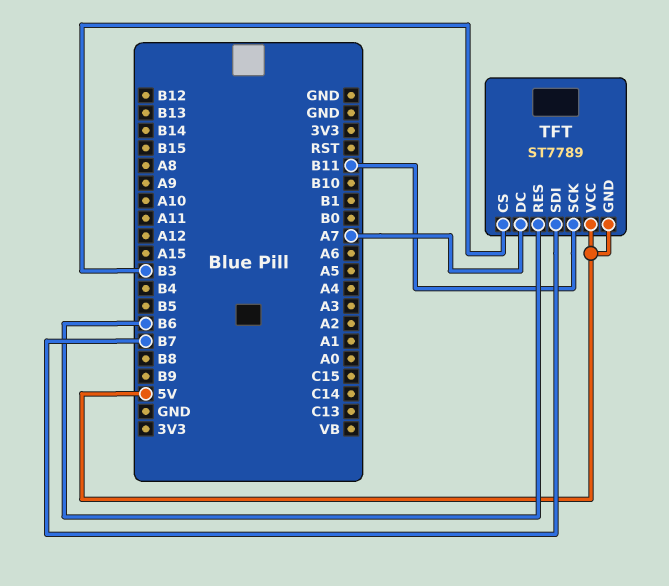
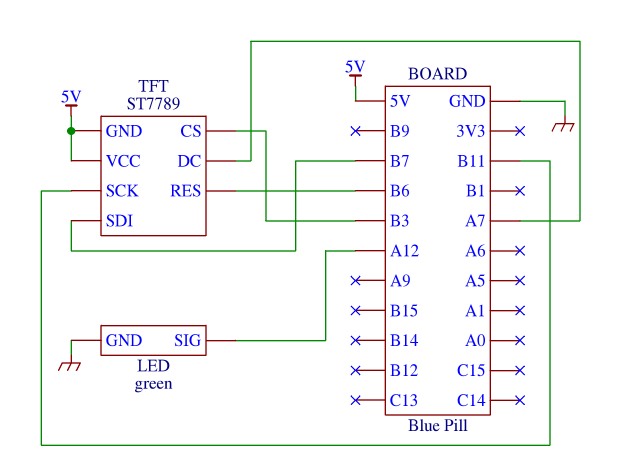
LED: none -> green
LED pin GND: none -> GND
LED pin SIG: none -> A12

